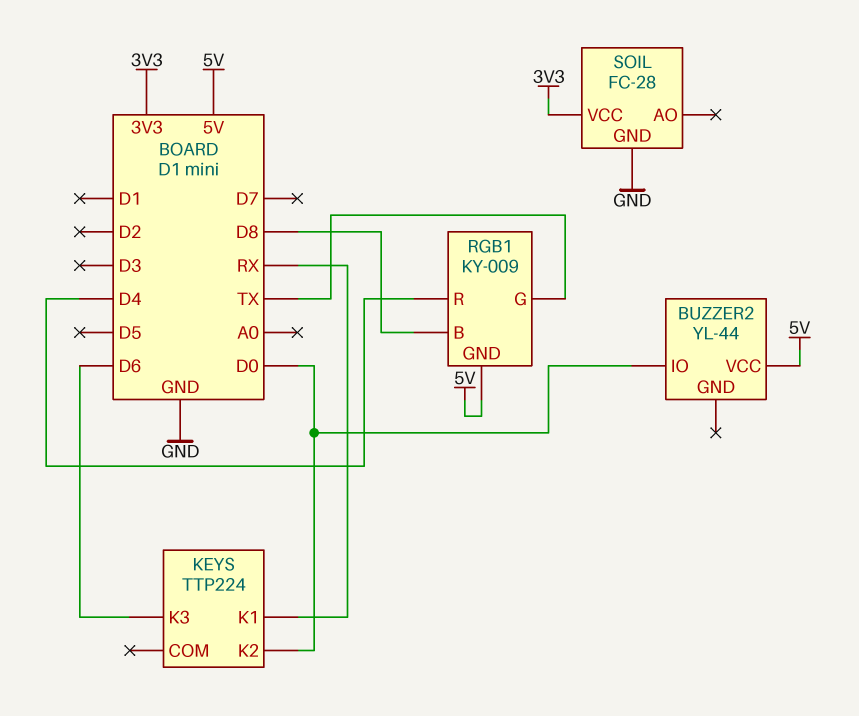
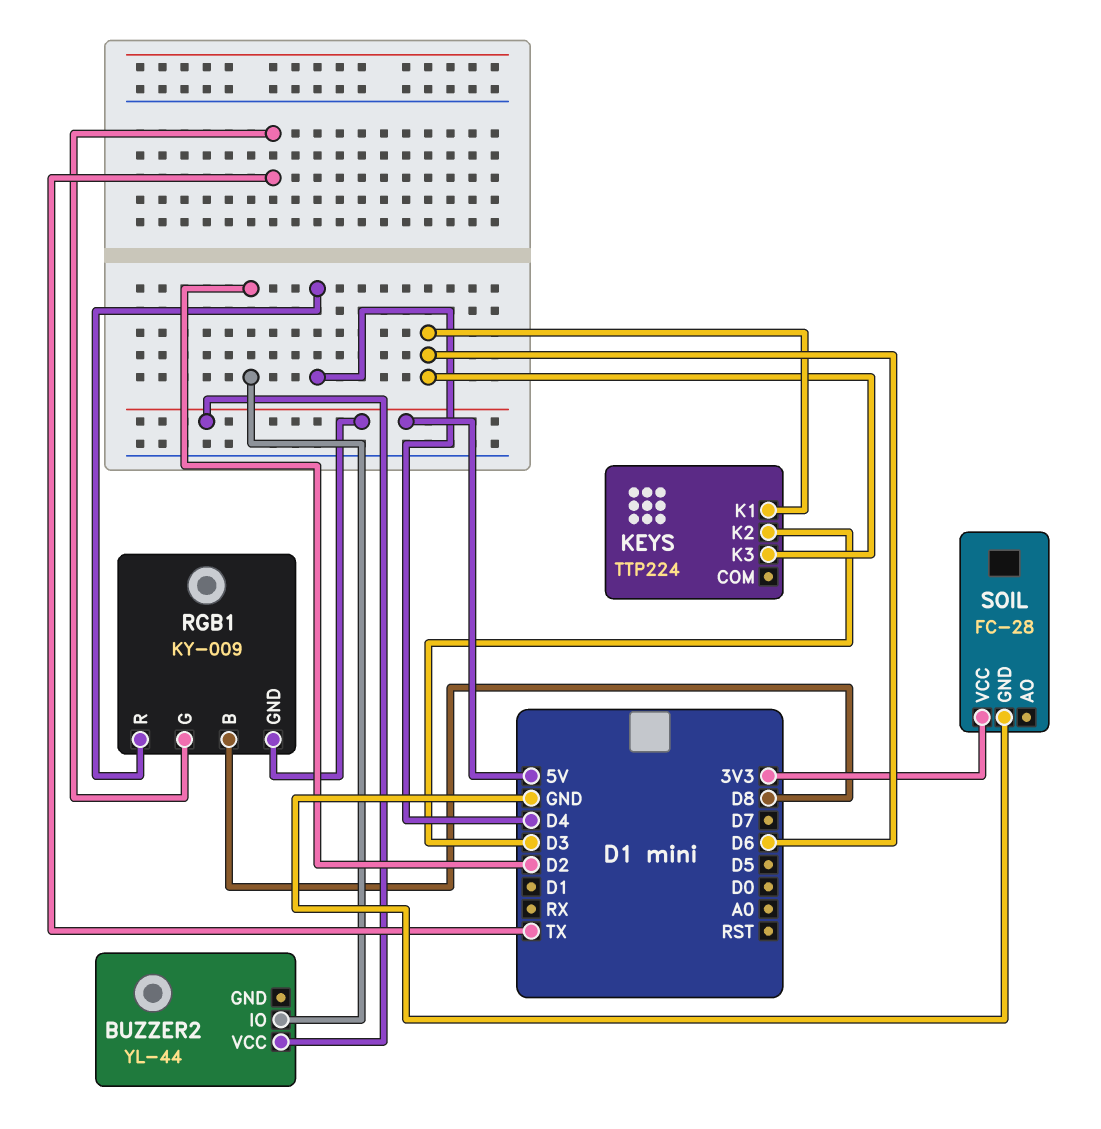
BUZZER2 pin IO: D0 -> D2
KEYS pin K1: RX -> D6
KEYS pin K2: D0 -> D3

